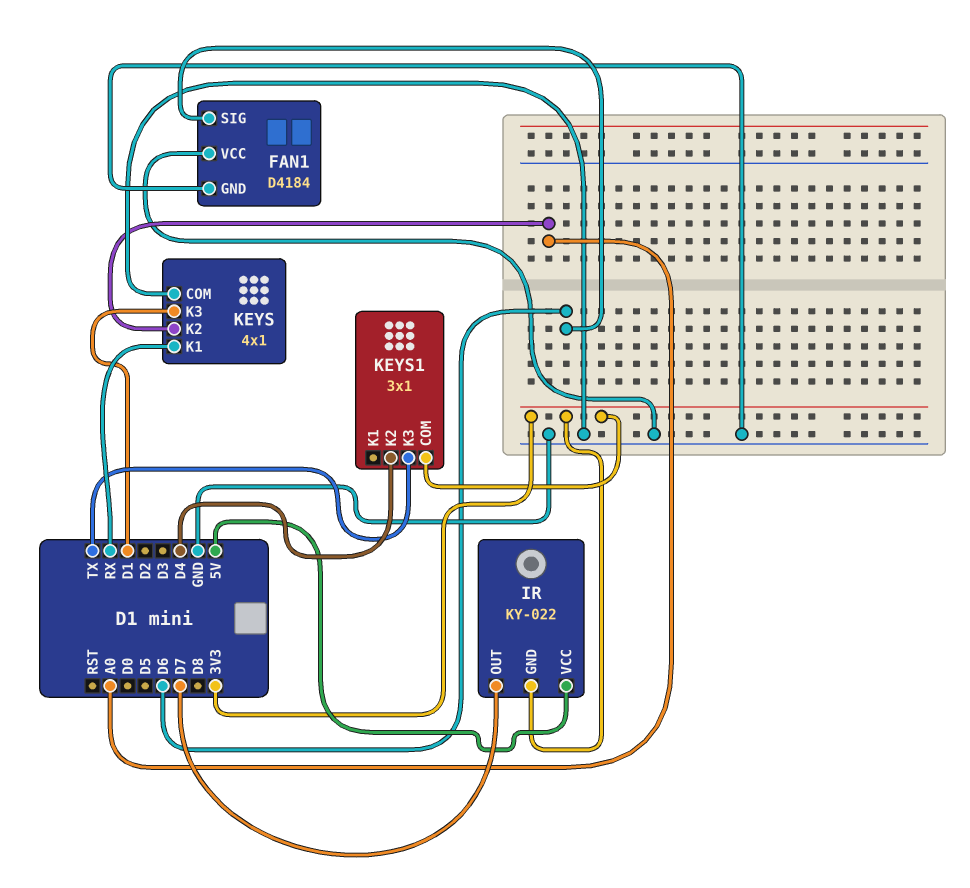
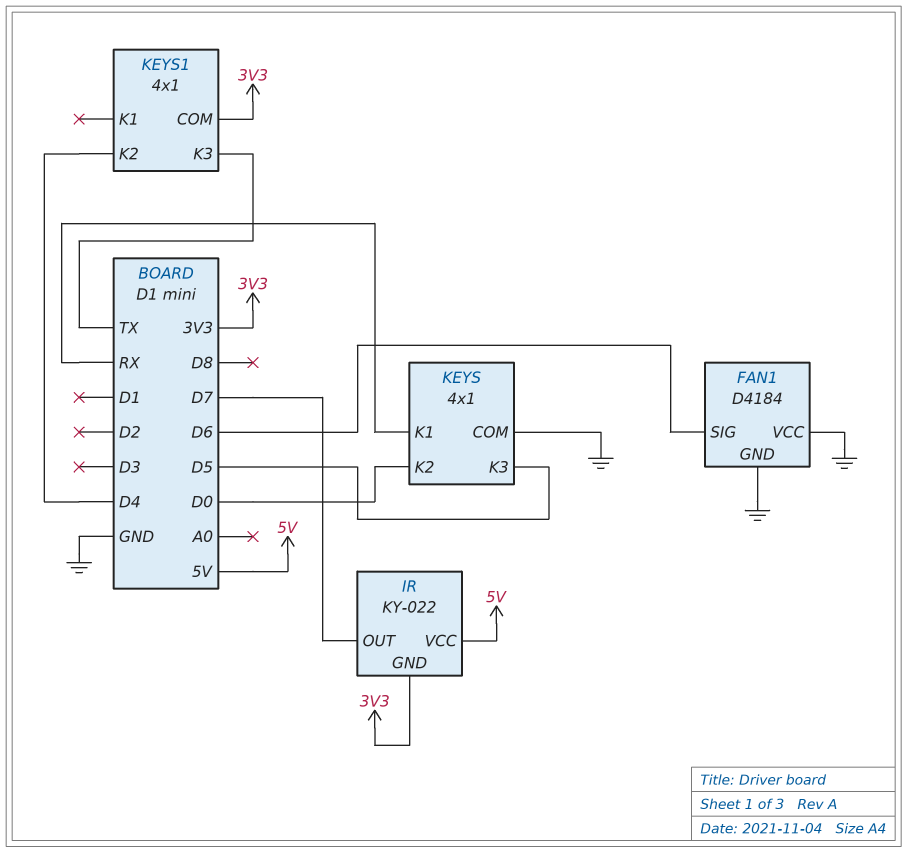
KEYS pin K2: A0 -> D0
KEYS pin K3: D1 -> D5
KEYS1: 3x1 -> 4x1

